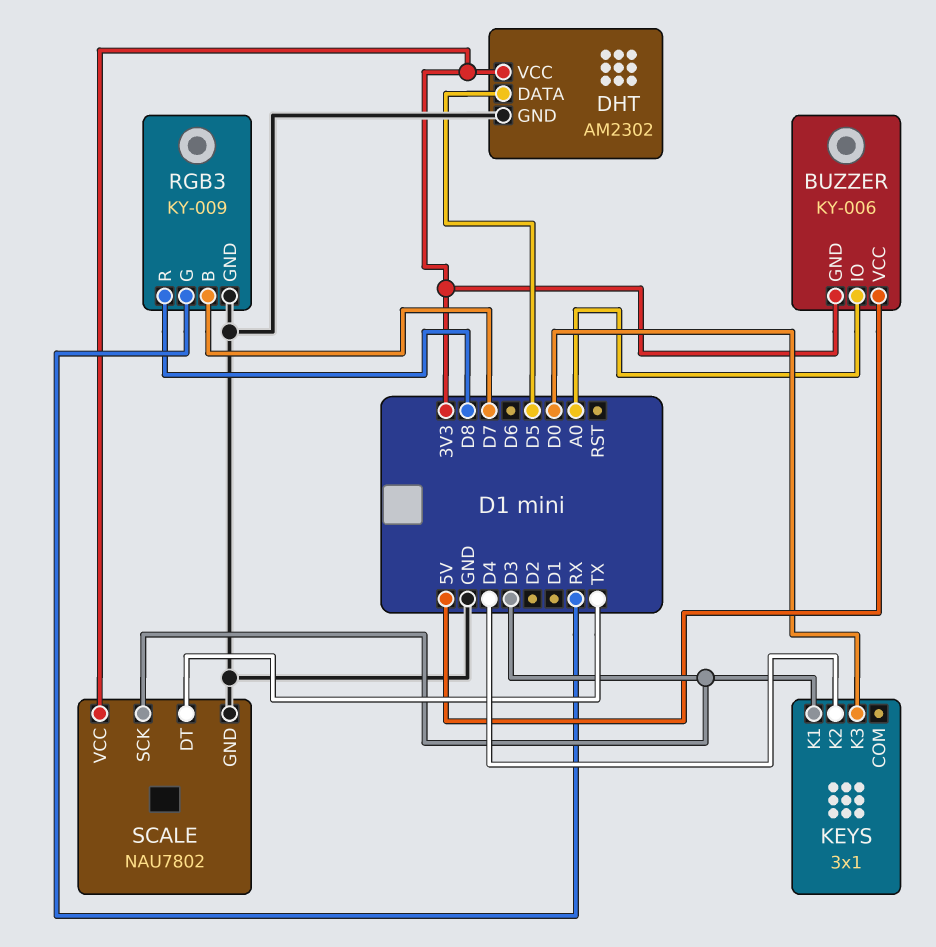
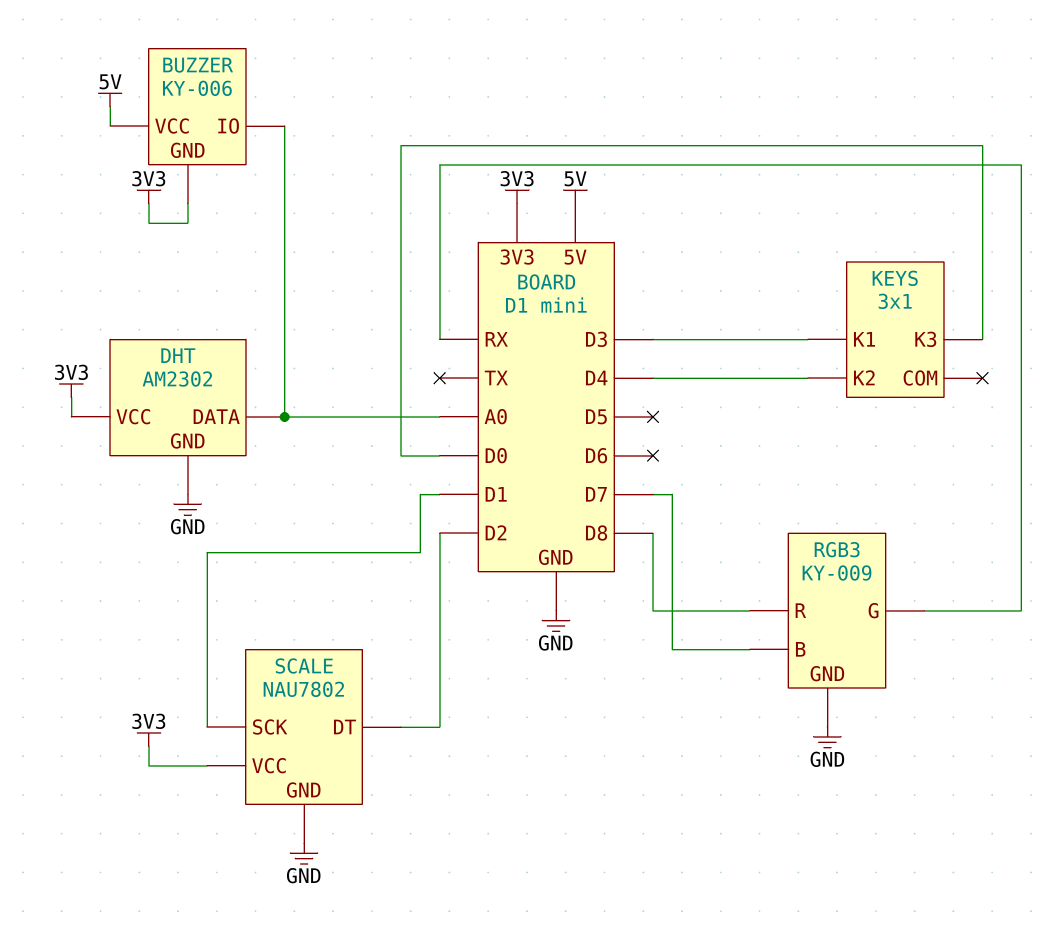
DHT pin DATA: D5 -> A0
SCALE pin DT: TX -> D2
SCALE pin SCK: D3 -> D1

